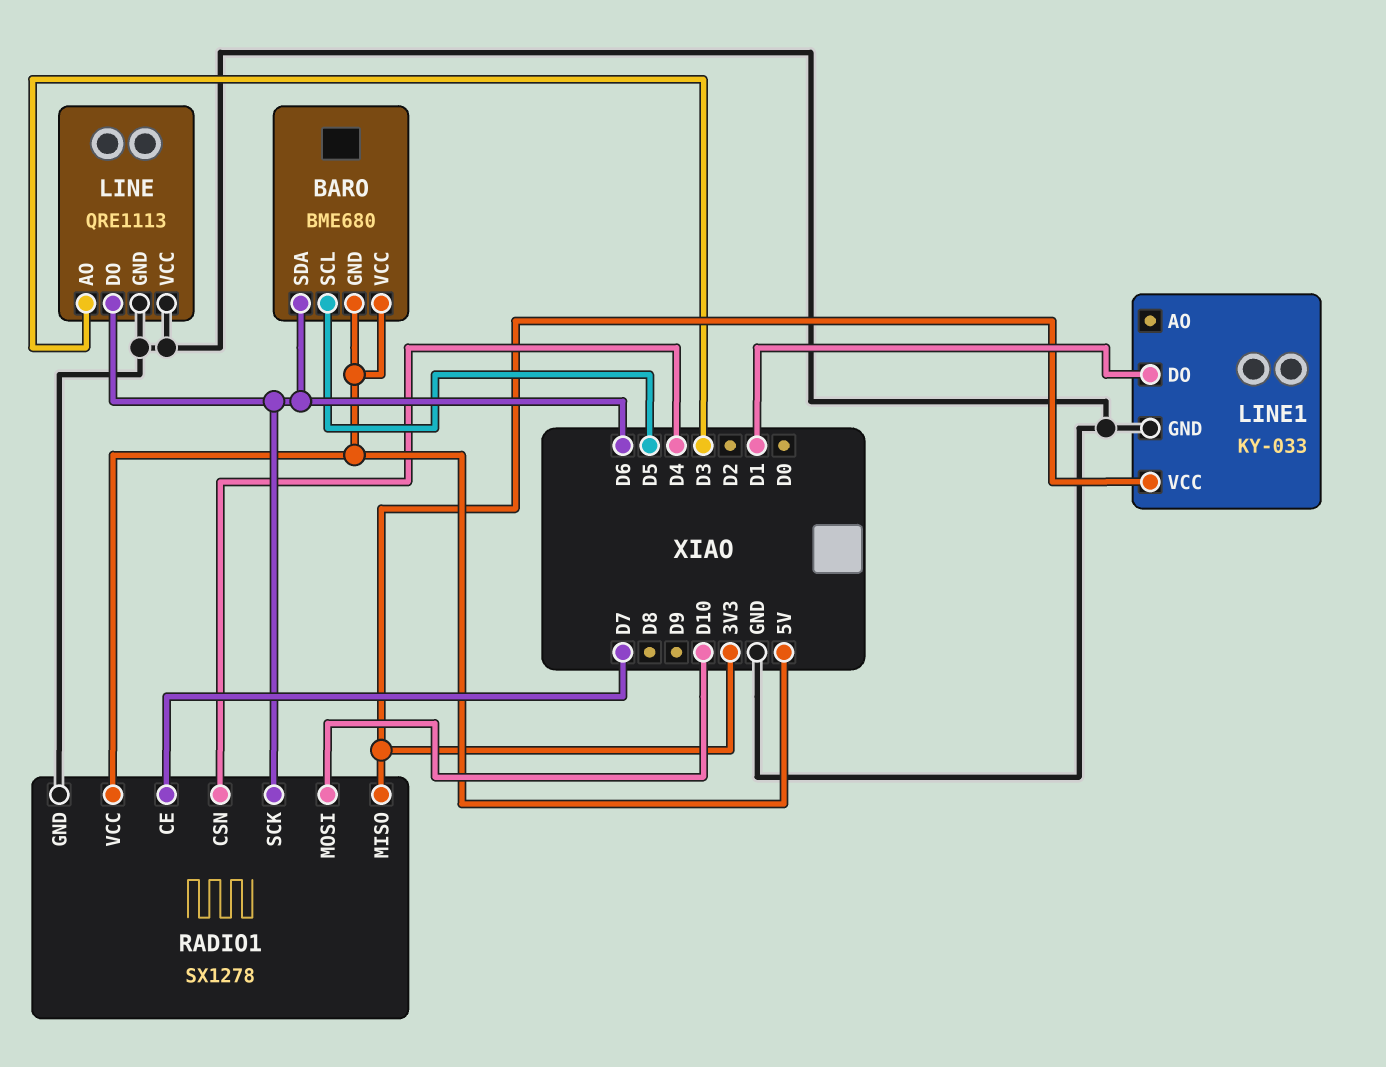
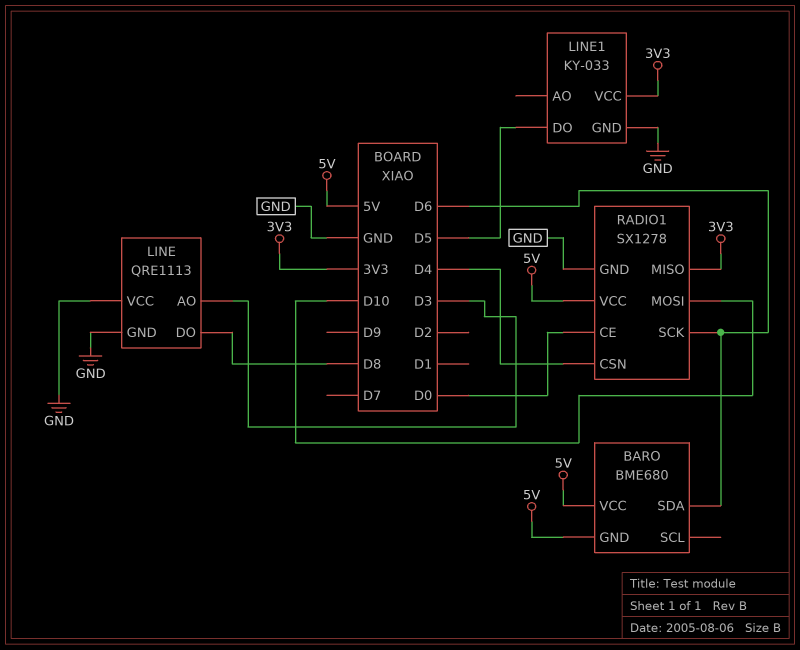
BARO pin SCL: D5 -> none
LINE pin DO: D6 -> D8
LINE1 pin DO: D1 -> D5
RADIO1 pin CE: D7 -> D0

